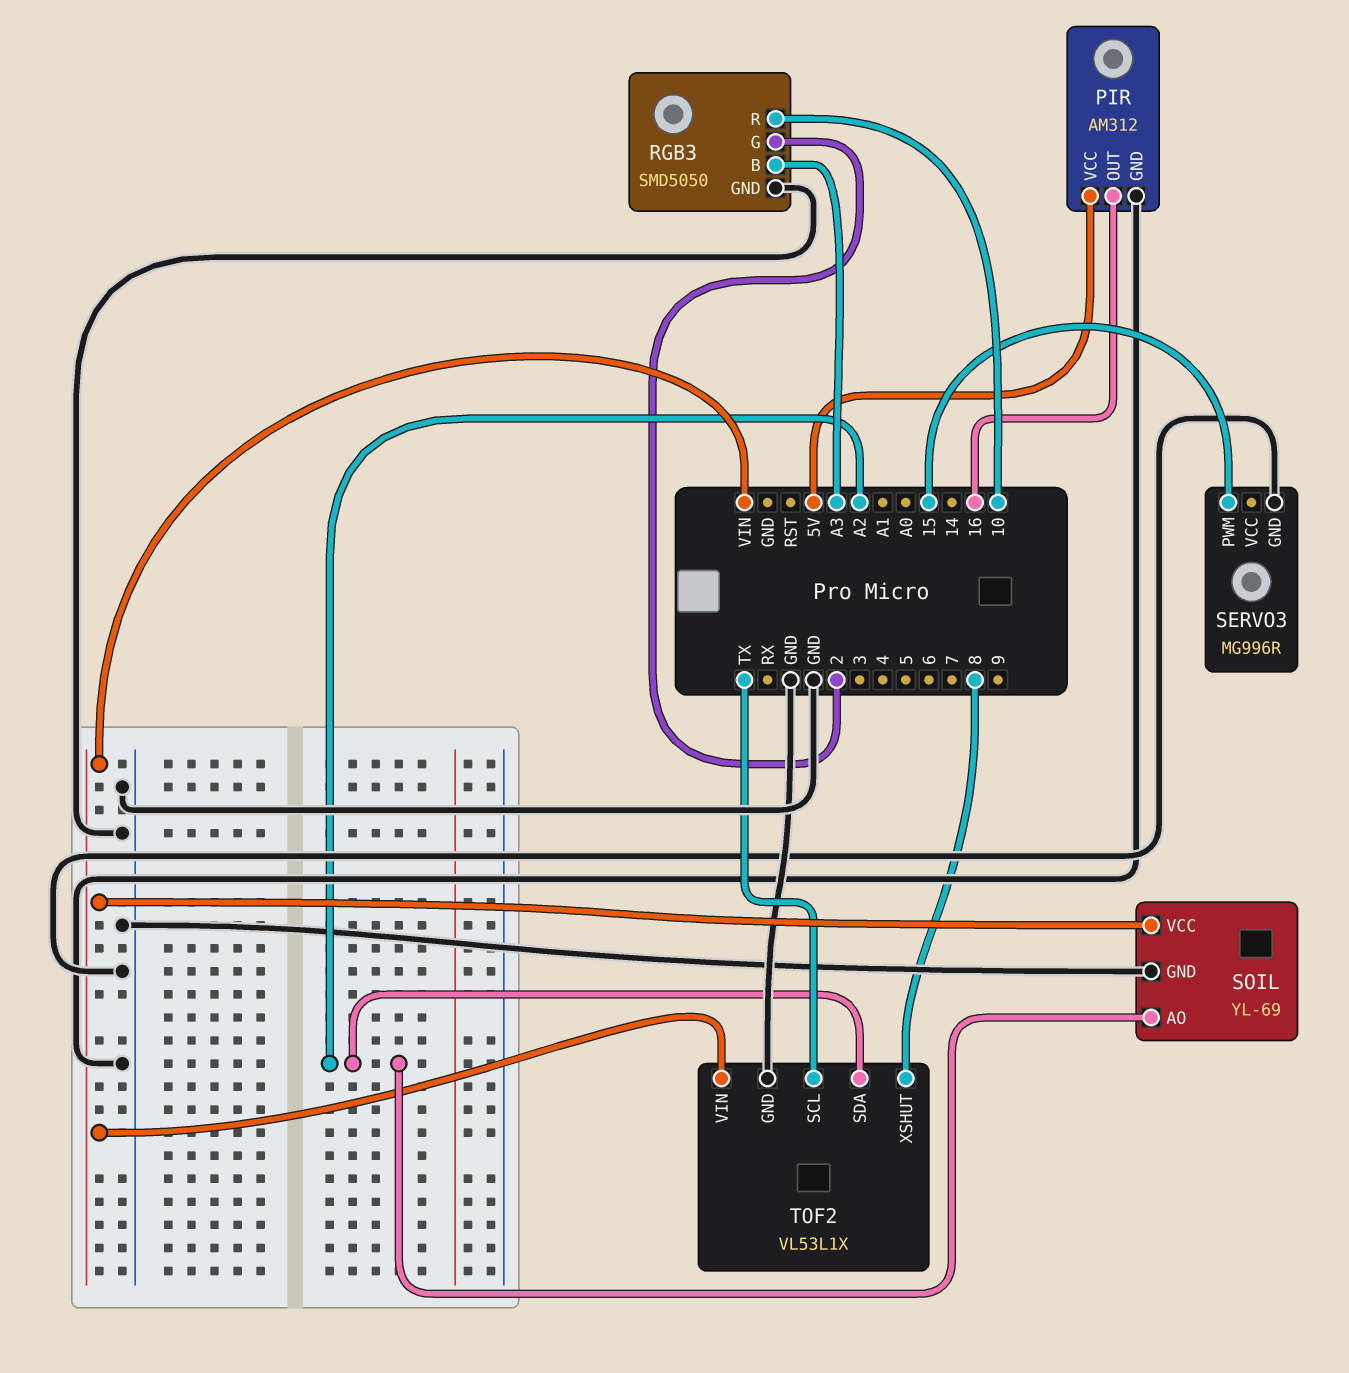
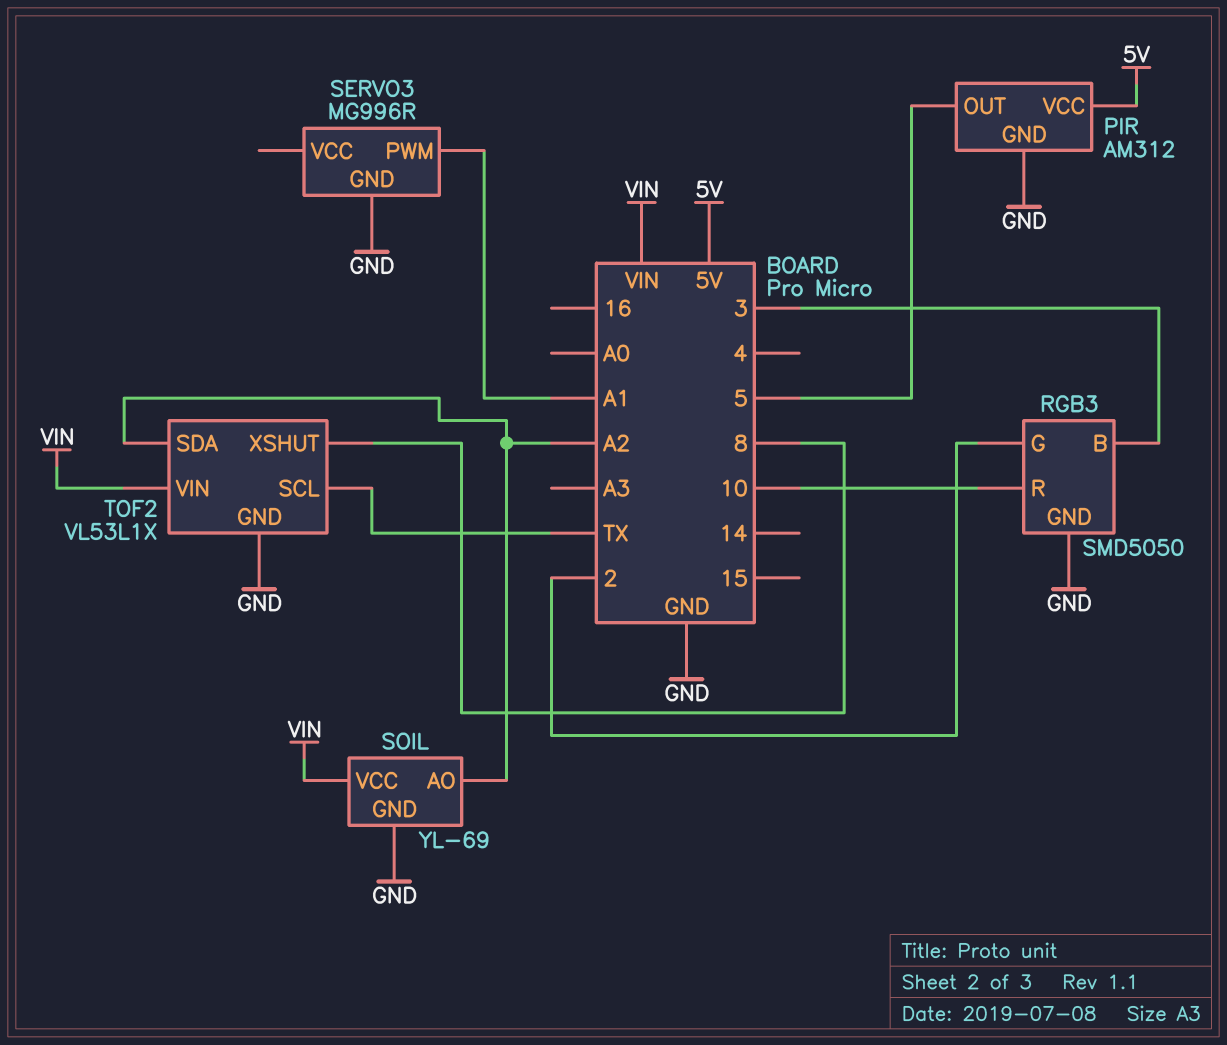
PIR pin OUT: 16 -> 5
RGB3 pin B: A3 -> 3
SERVO3 pin PWM: 15 -> A1

